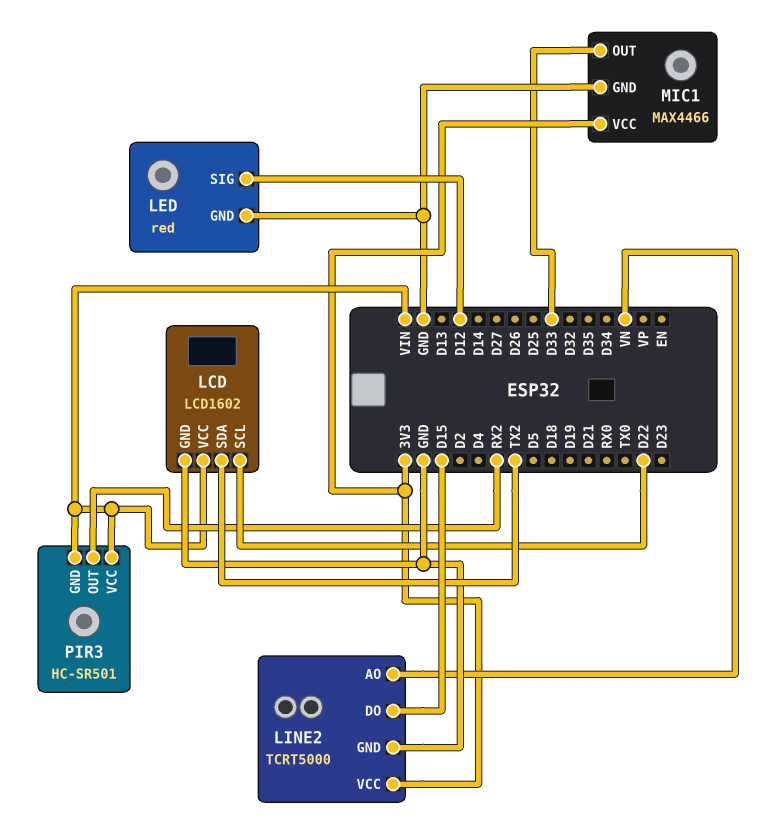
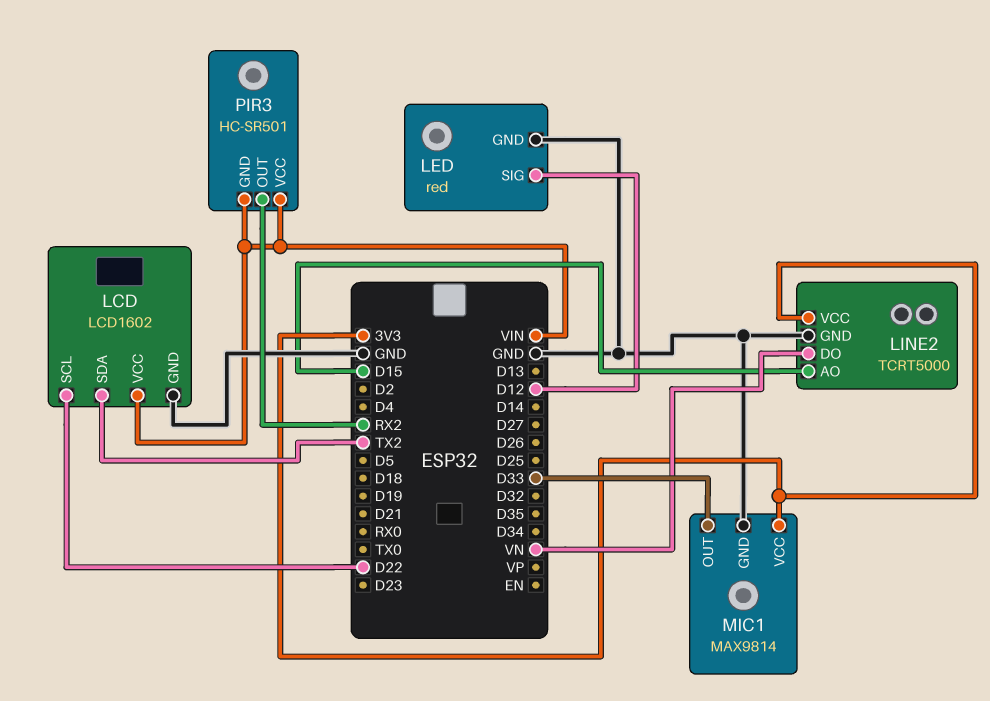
LINE2 pin AO: VN -> D15
LINE2 pin DO: D15 -> VN
MIC1: MAX4466 -> MAX9814

